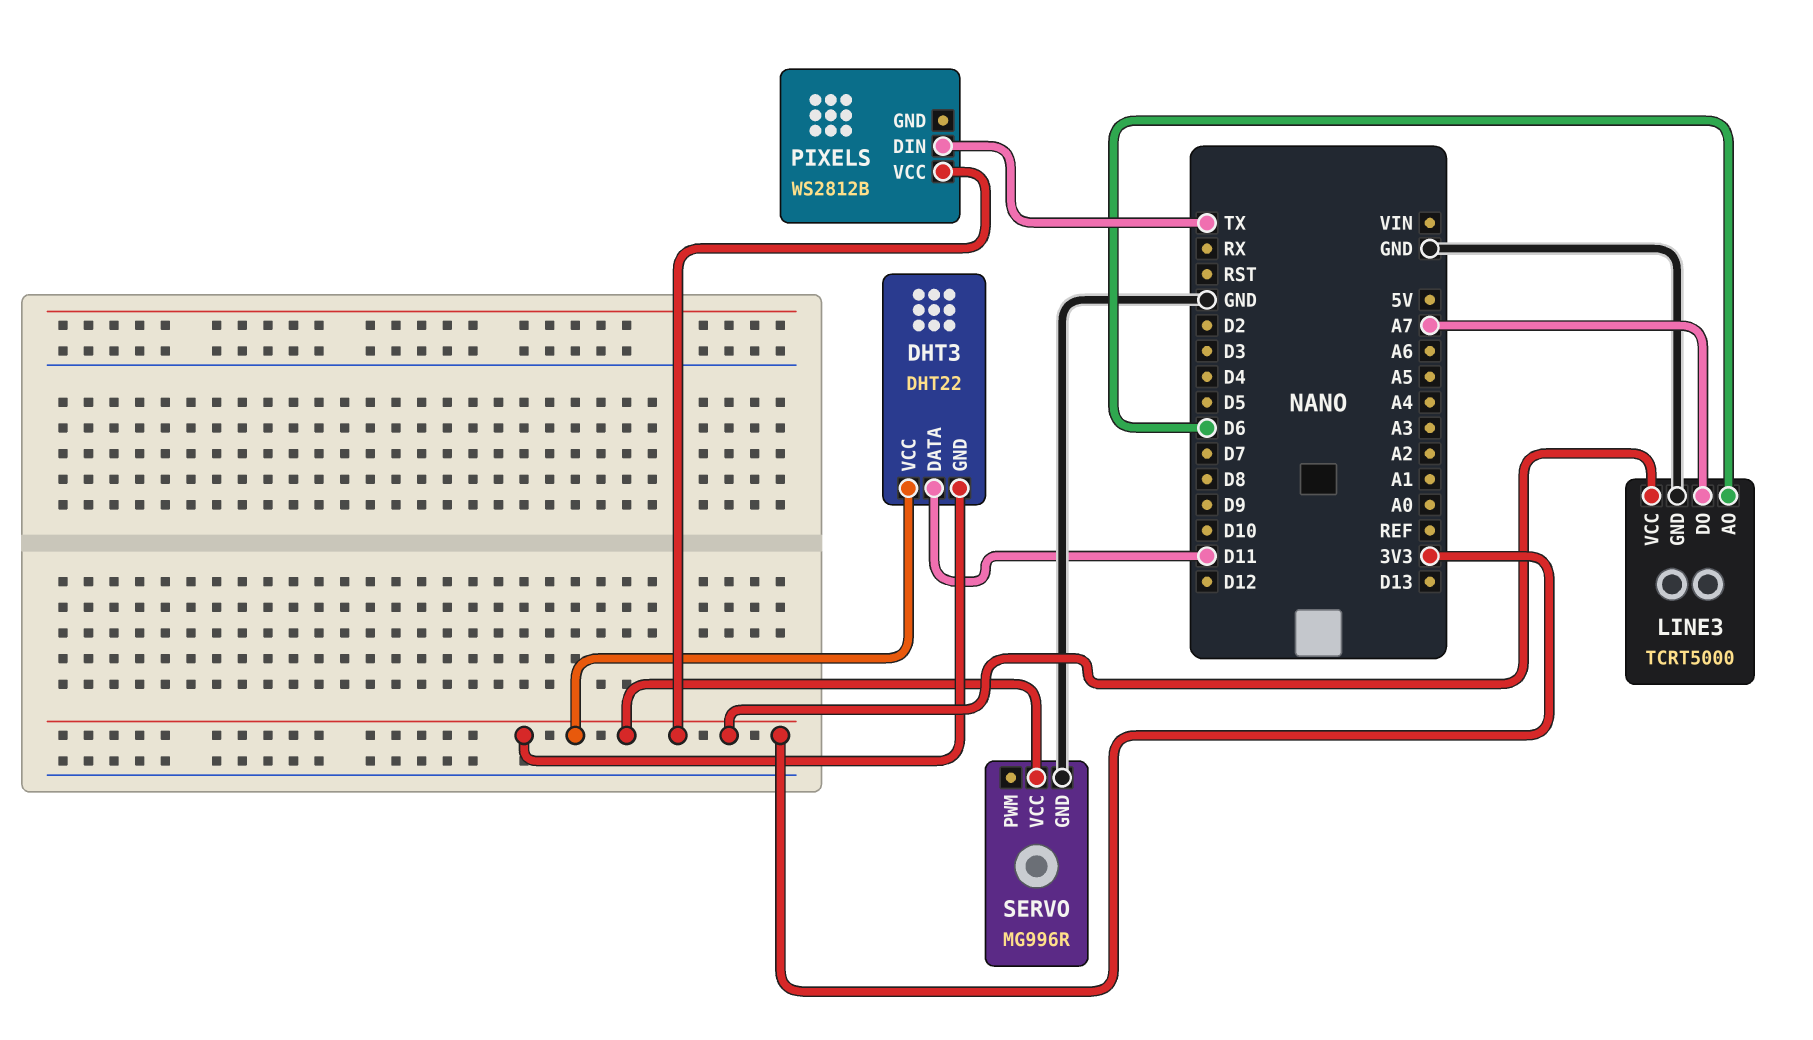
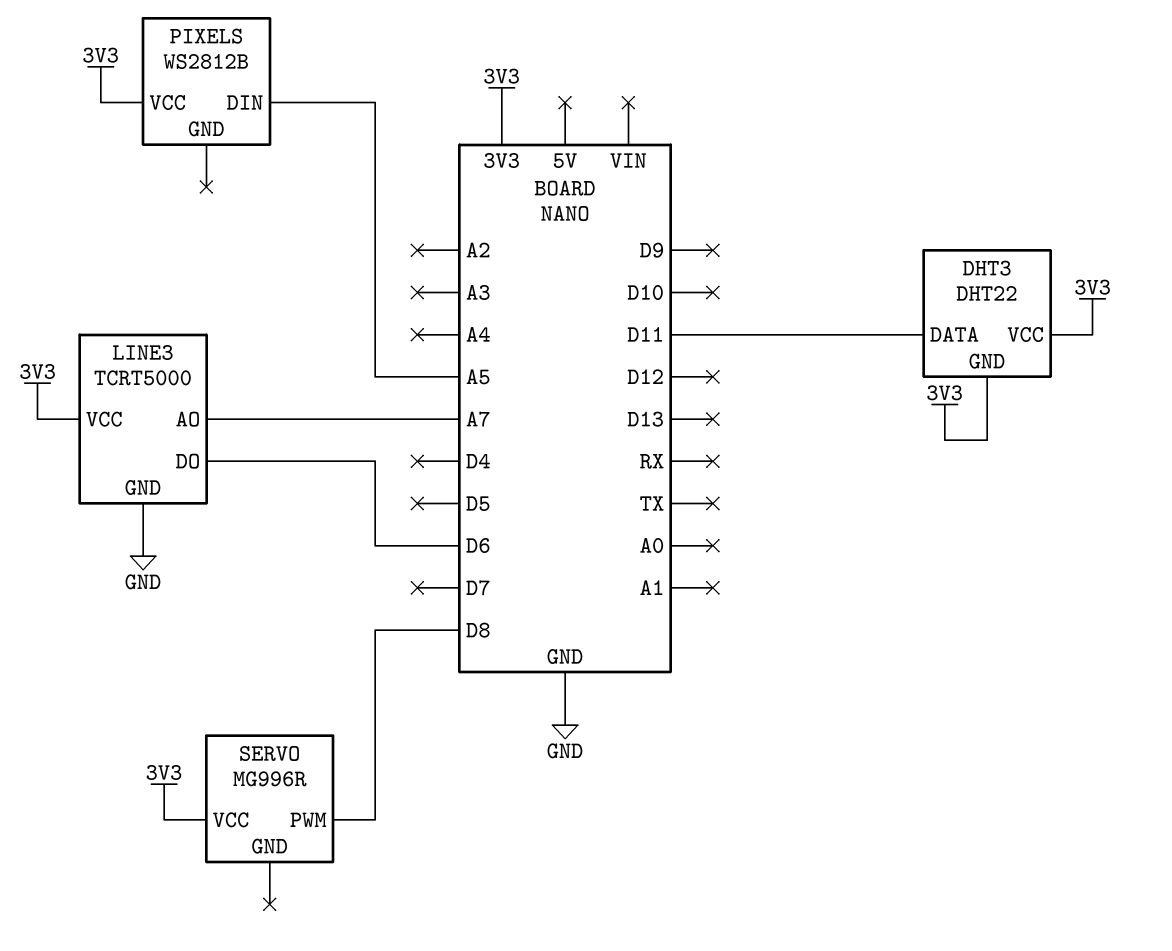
LINE3 pin AO: D6 -> A7
LINE3 pin DO: A7 -> D6
PIXELS pin DIN: TX -> A5
SERVO pin GND: GND -> none
SERVO pin PWM: none -> D8

